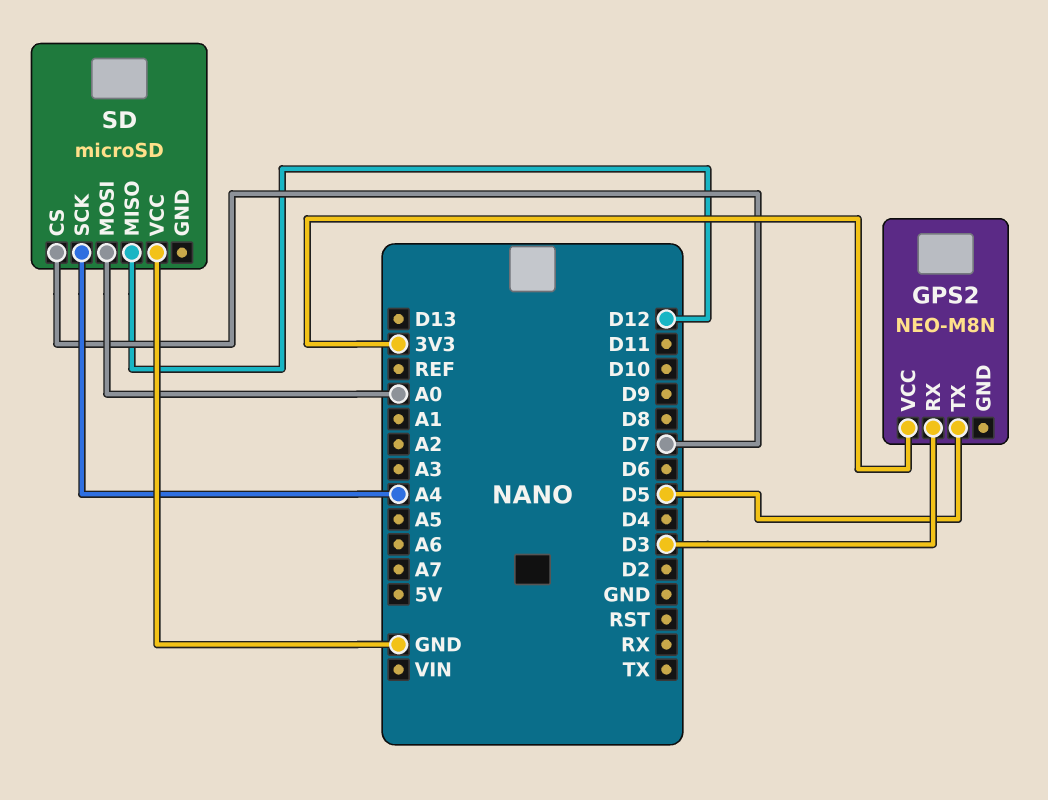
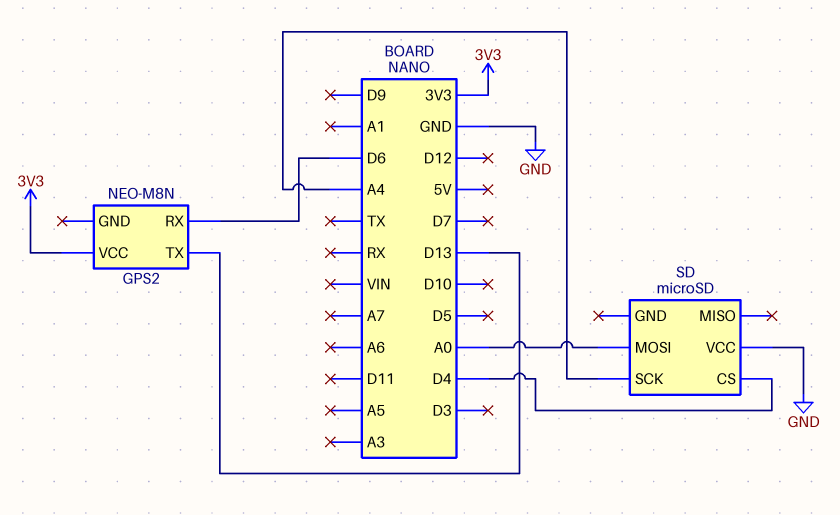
GPS2 pin RX: D3 -> D6
GPS2 pin TX: D5 -> D13
SD pin CS: D7 -> D4
SD pin MISO: D12 -> none

